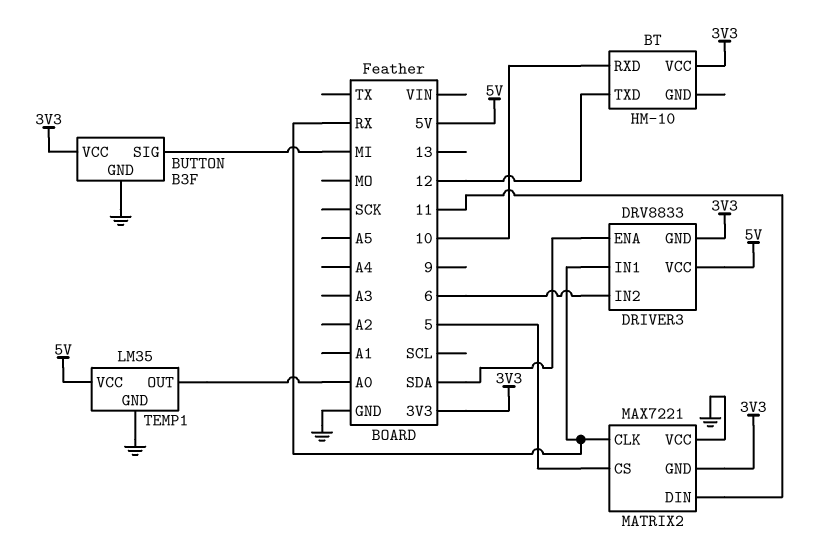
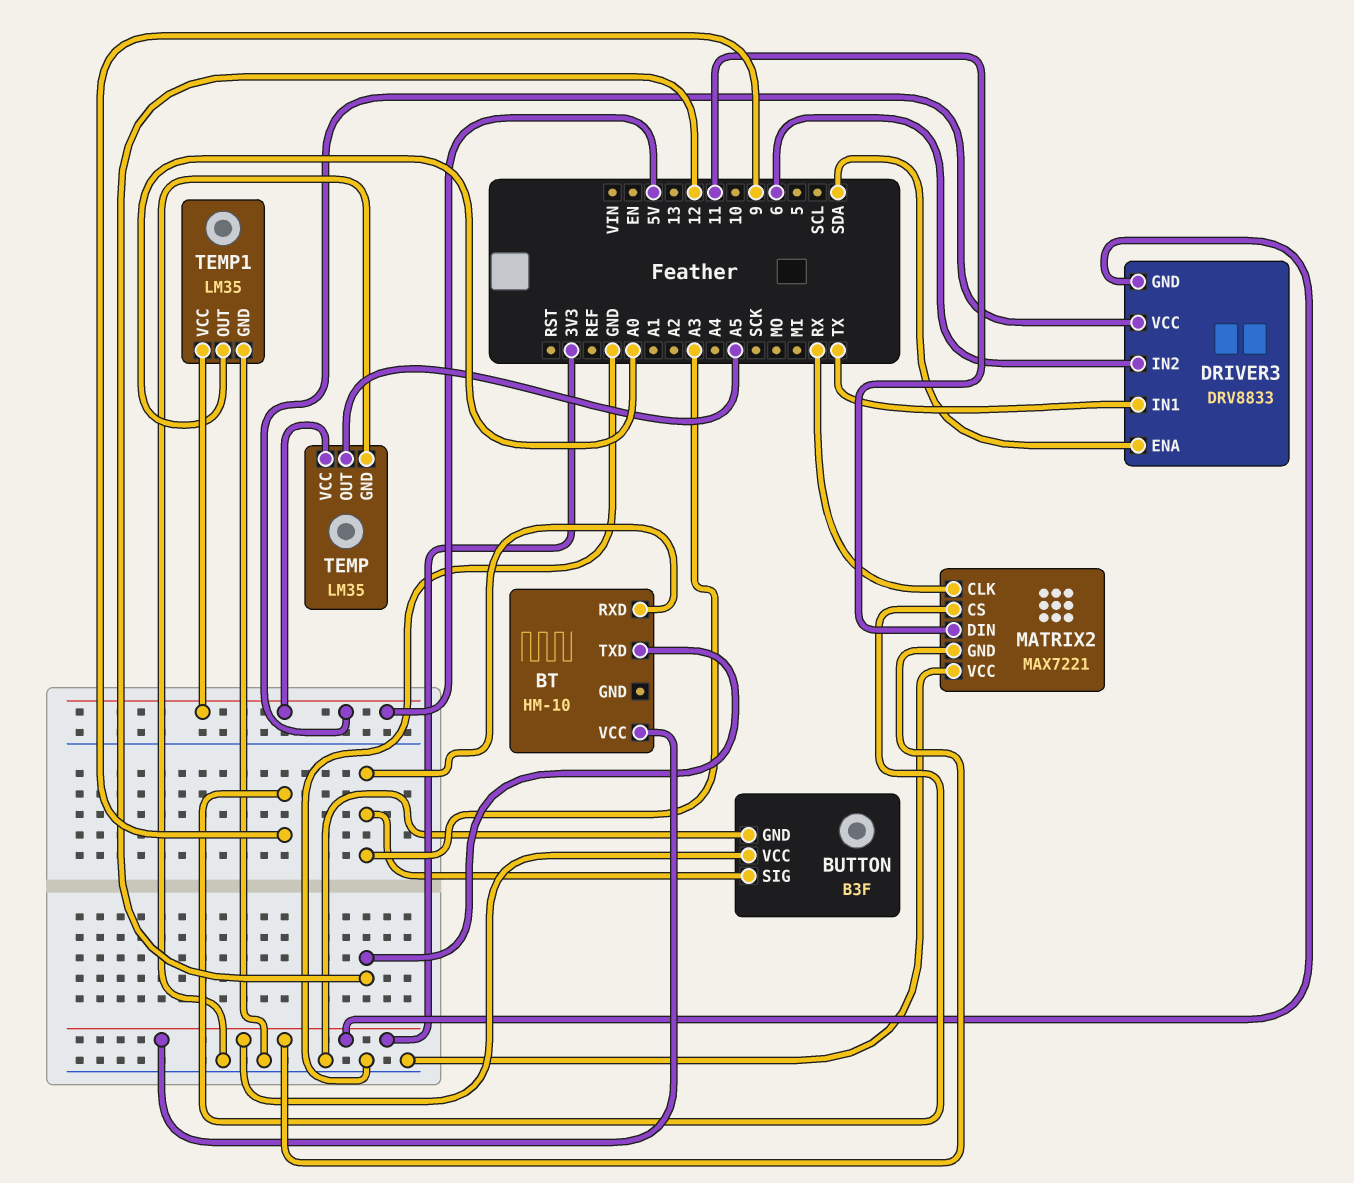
BT pin RXD: 10 -> A3
BUTTON pin SIG: MI -> A3
DRIVER3 pin IN1: RX -> TX
MATRIX2 pin CS: 5 -> 9
TEMP: none -> LM35
TEMP pin GND: none -> GND
TEMP pin OUT: none -> A5
TEMP pin VCC: none -> 5V

